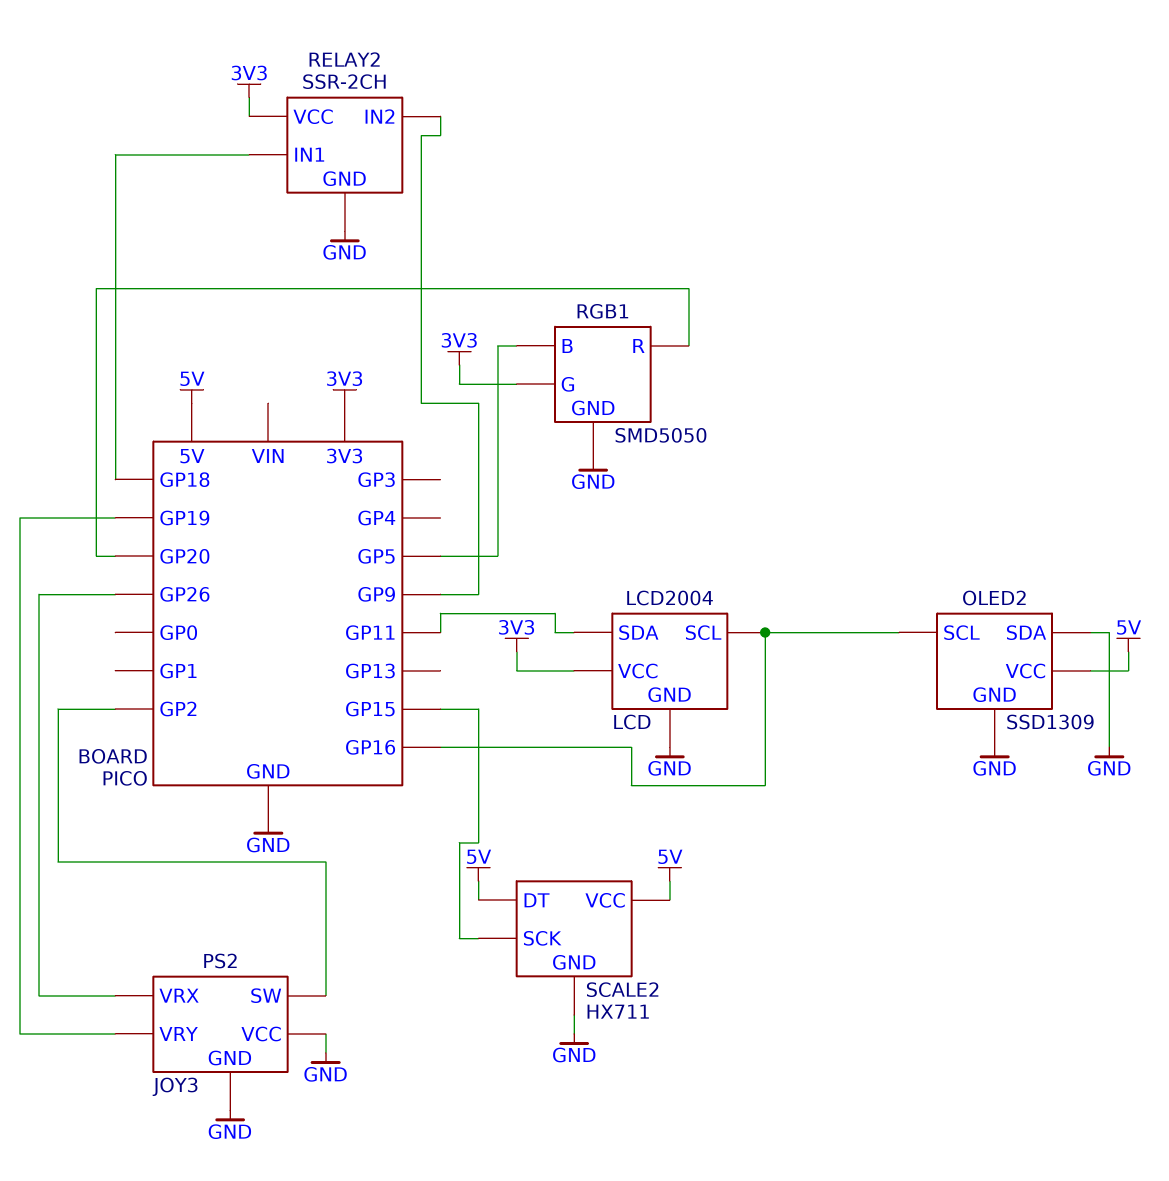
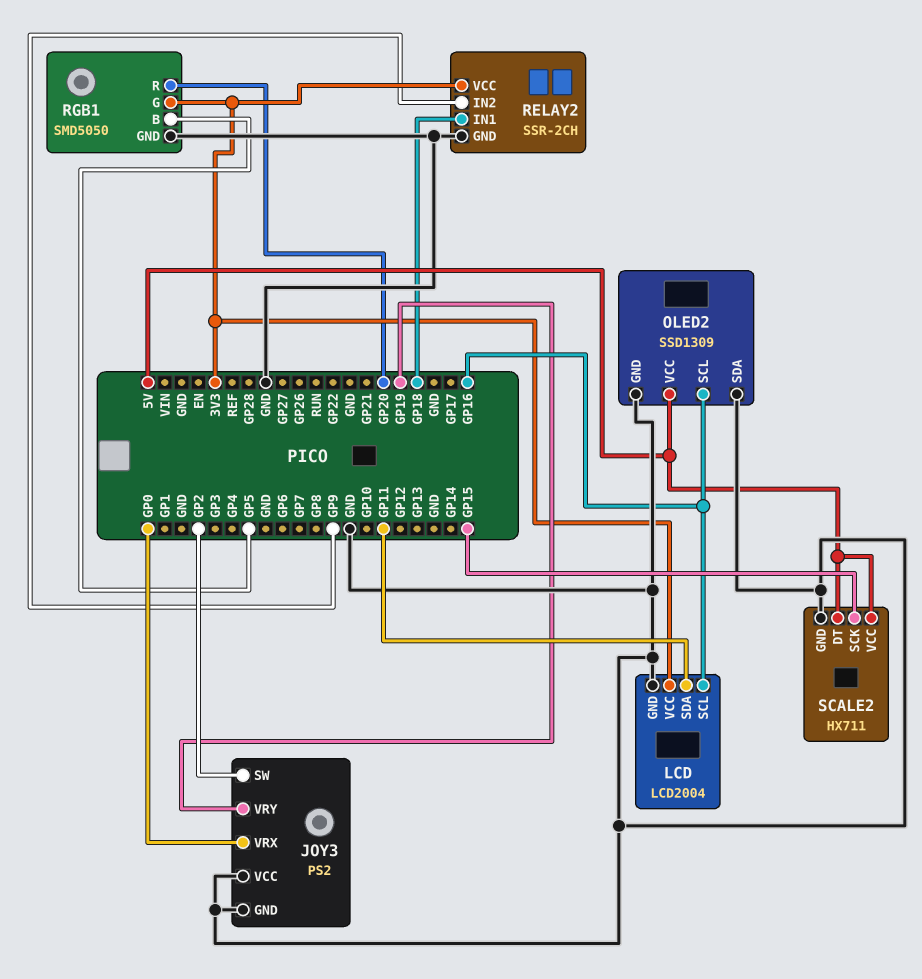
JOY3 pin VRX: GP26 -> GP0

